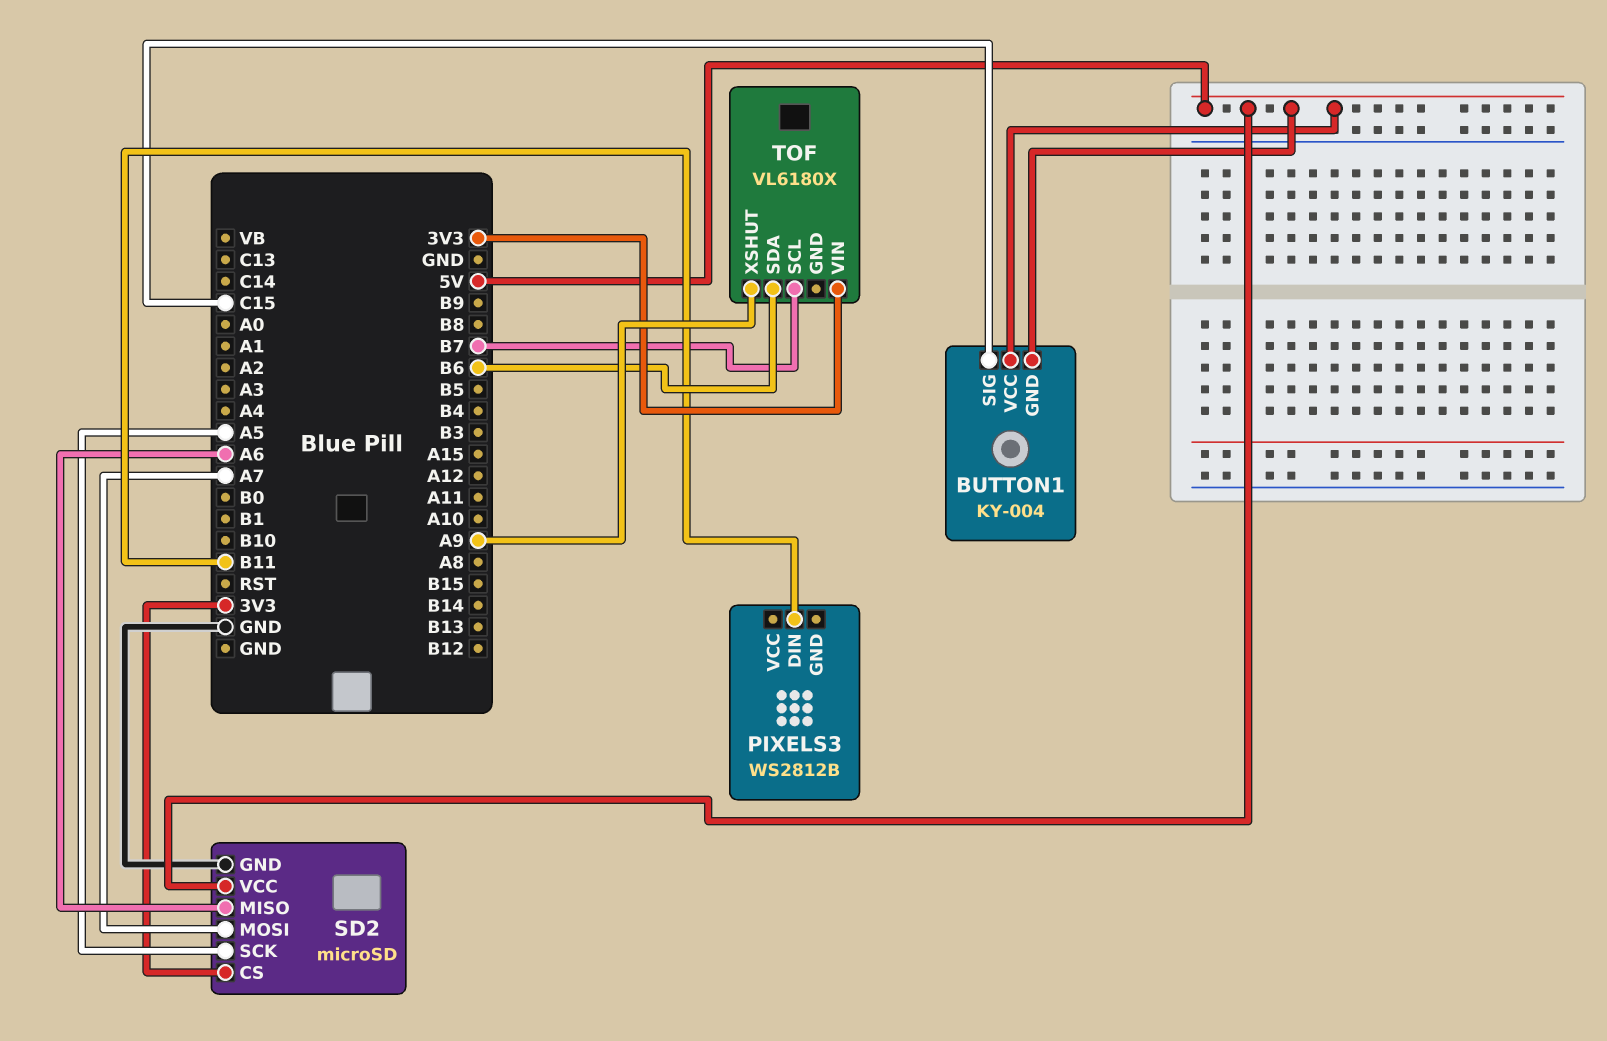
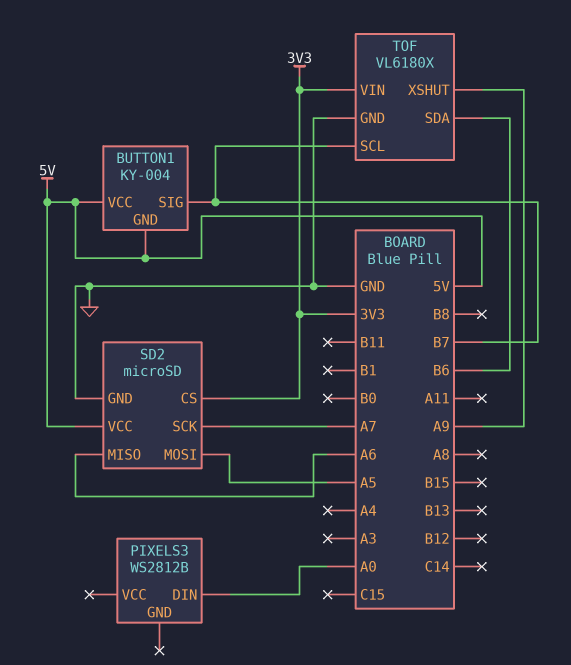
BUTTON1 pin SIG: C15 -> B7
PIXELS3 pin DIN: B11 -> A0
SD2 pin MOSI: A7 -> A5
SD2 pin SCK: A5 -> A7
TOF pin GND: none -> GND

